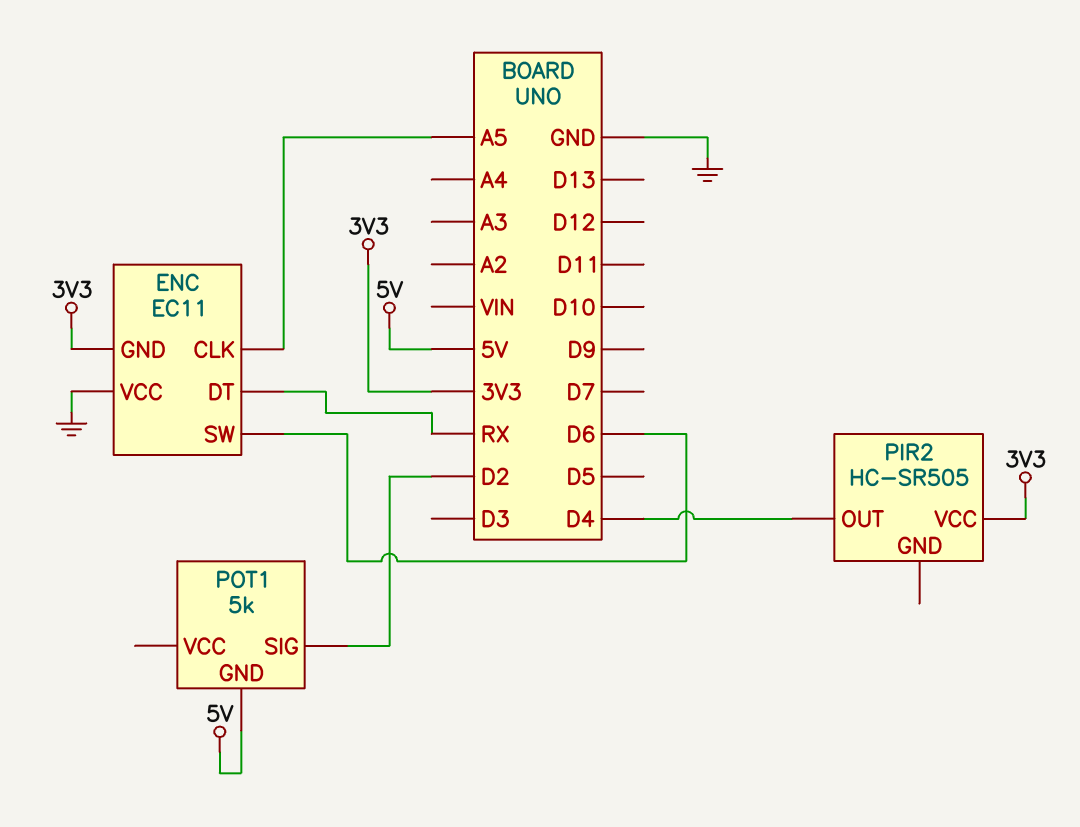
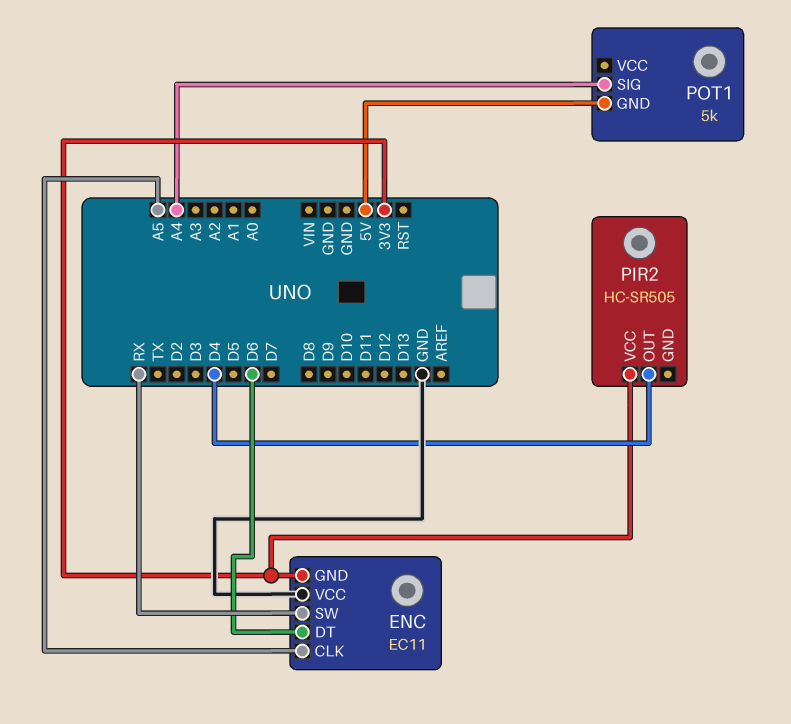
ENC pin DT: RX -> D6
ENC pin SW: D6 -> RX
POT1 pin SIG: D2 -> A4

